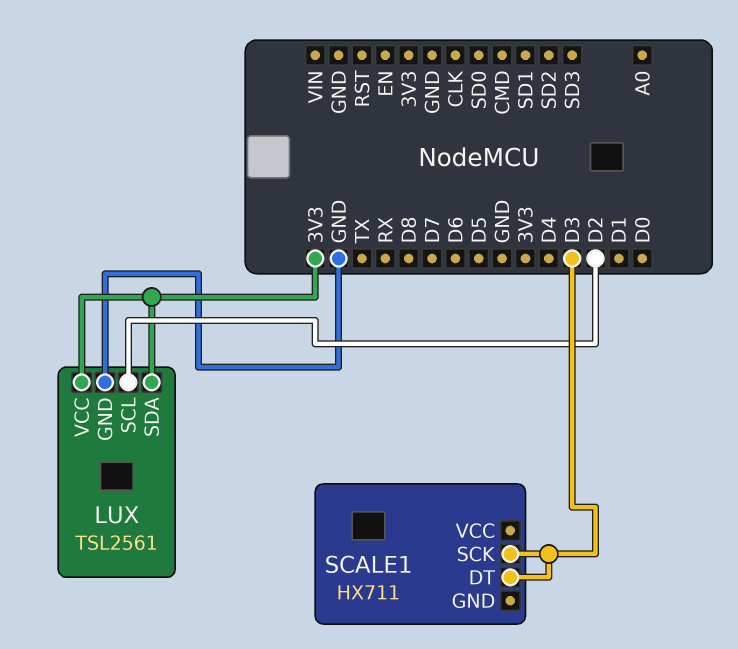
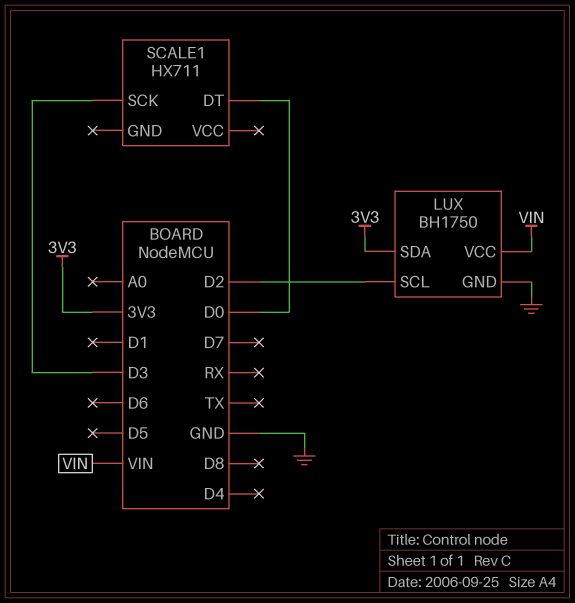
LUX: TSL2561 -> BH1750
LUX pin VCC: 3V3 -> VIN
SCALE1 pin DT: D3 -> D0

